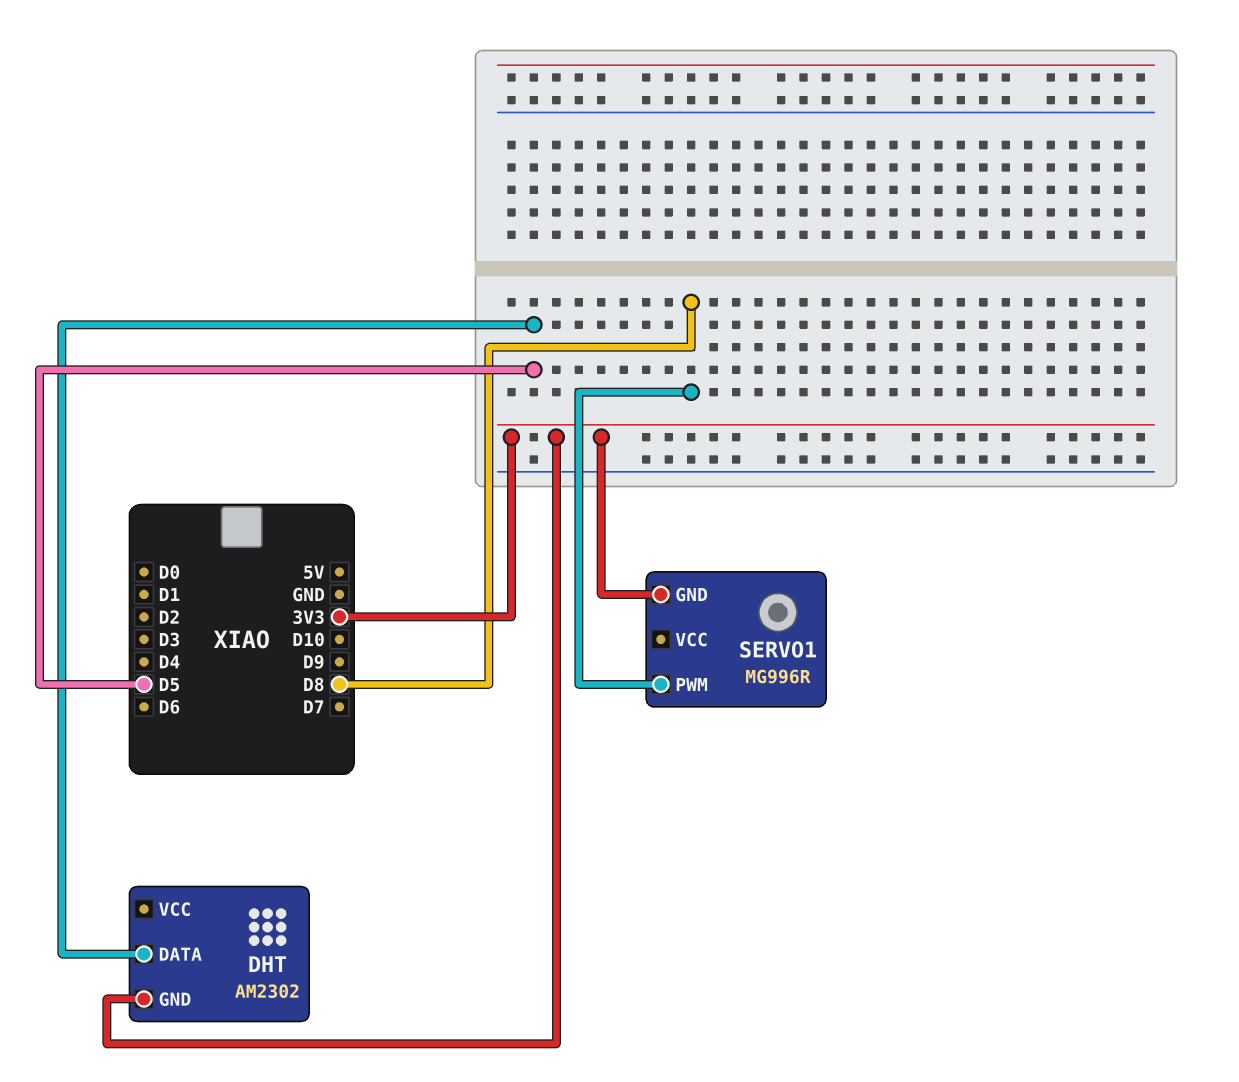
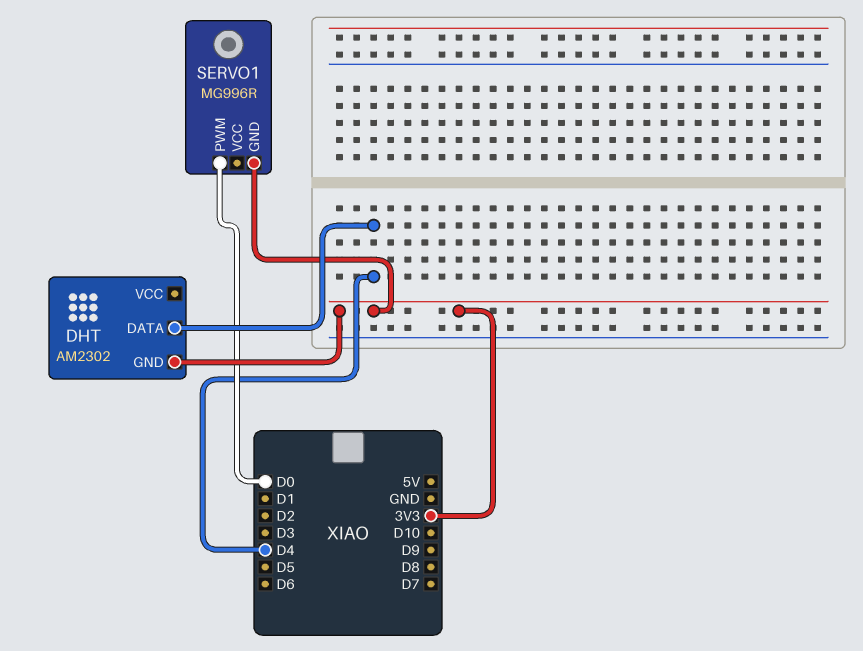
DHT pin DATA: D5 -> D4
SERVO1 pin PWM: D8 -> D0

